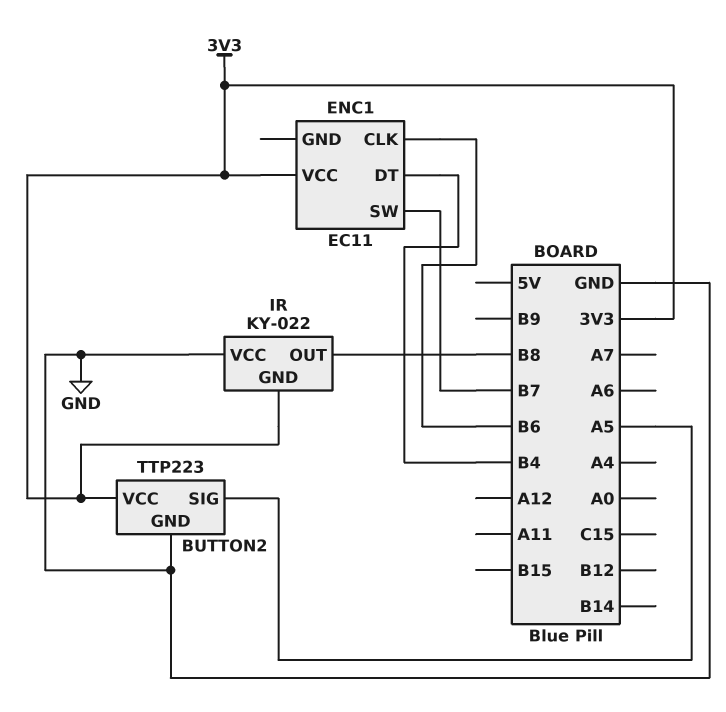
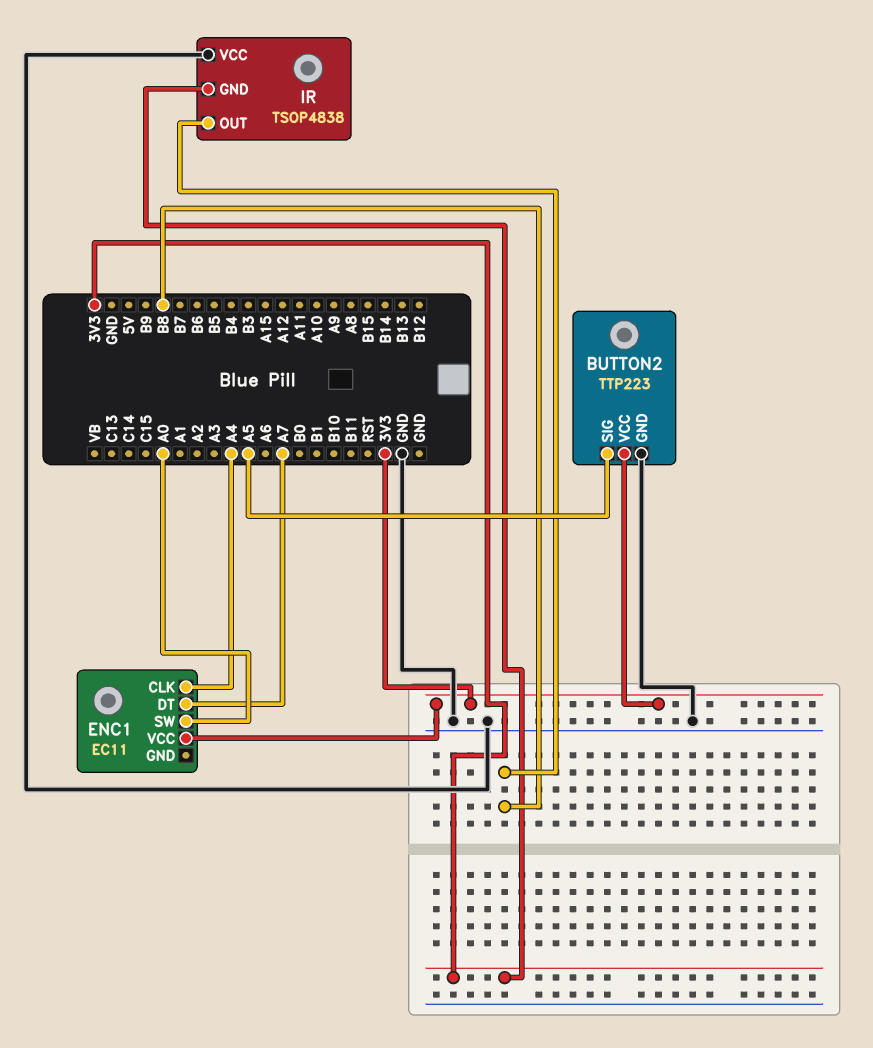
ENC1 pin CLK: B6 -> A4
ENC1 pin DT: B4 -> A7
ENC1 pin SW: B7 -> A0
IR: KY-022 -> TSOP4838

